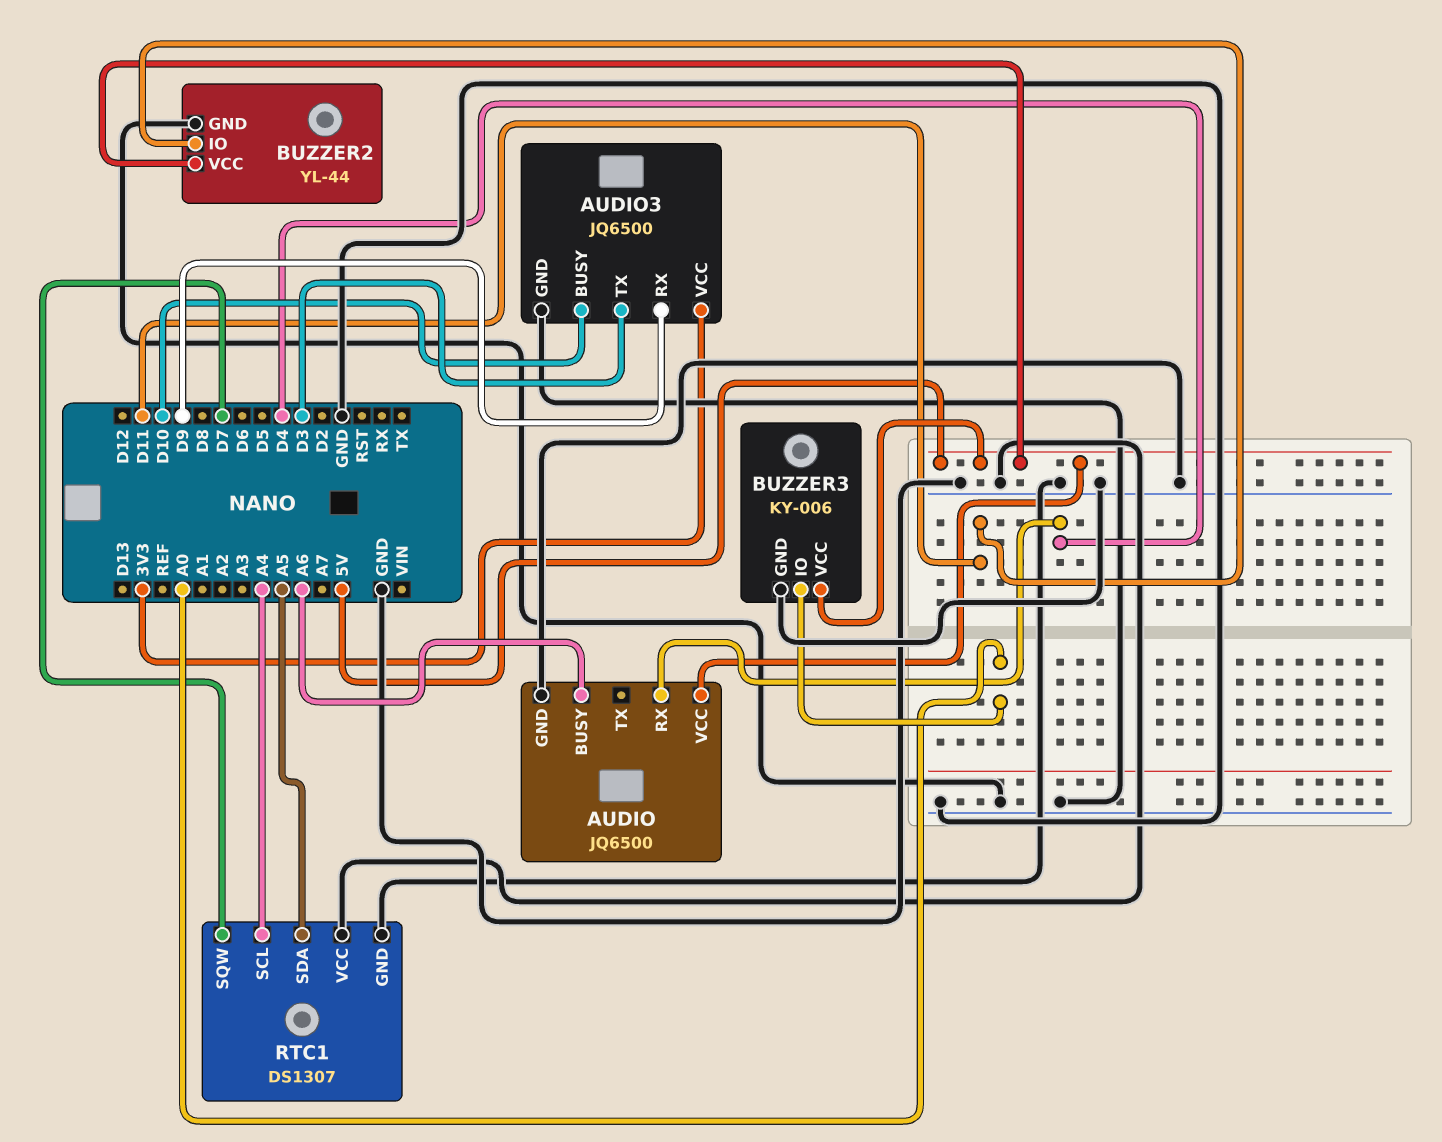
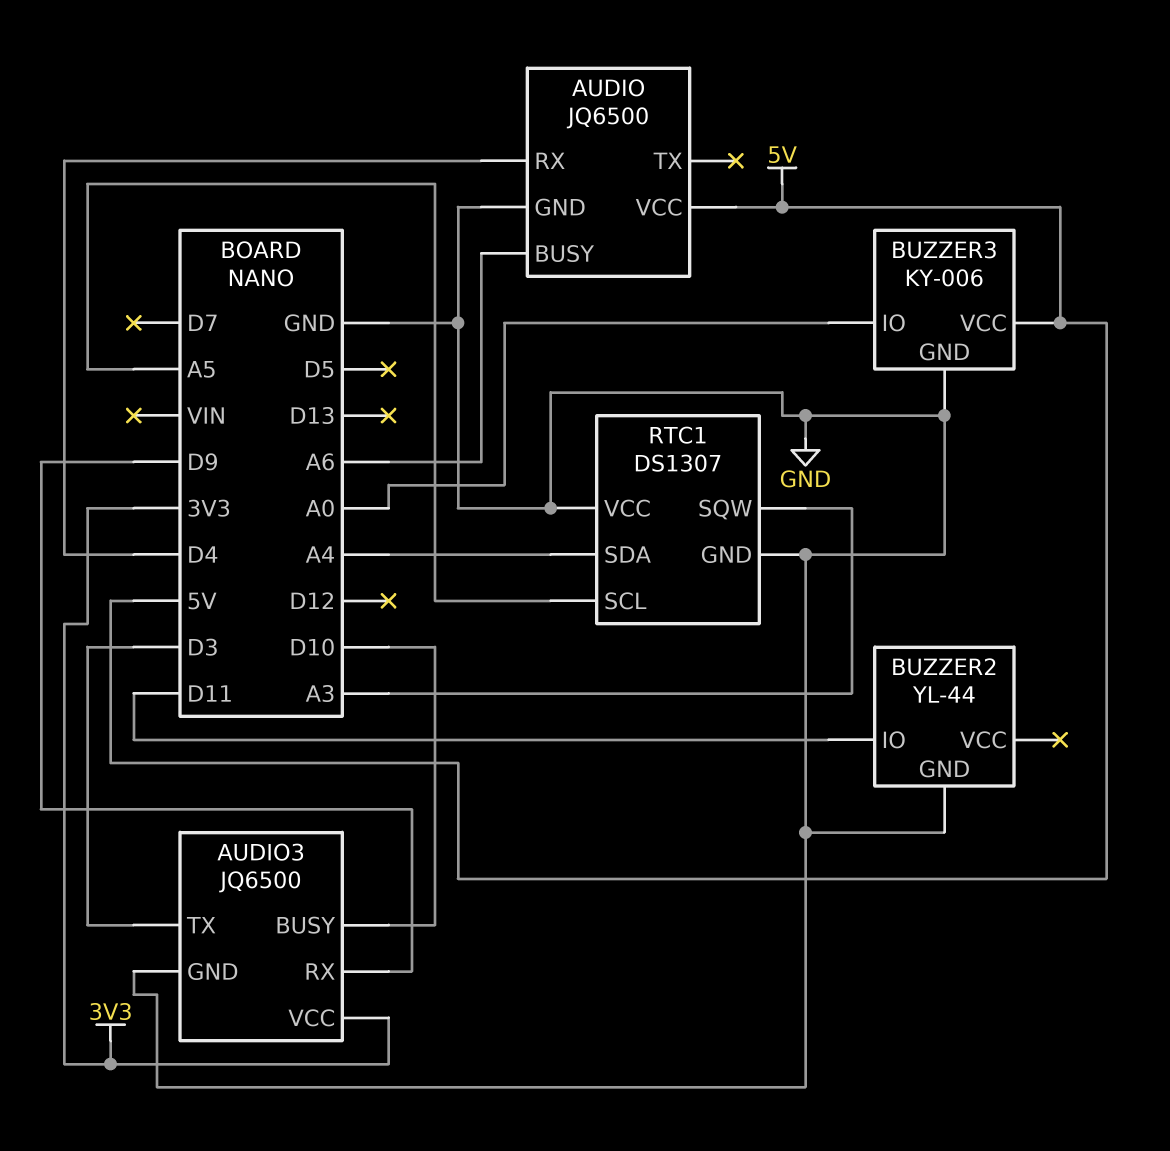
BUZZER2 pin VCC: 5V -> none
RTC1 pin SCL: A4 -> A5
RTC1 pin SDA: A5 -> A4
RTC1 pin SQW: D7 -> A3

